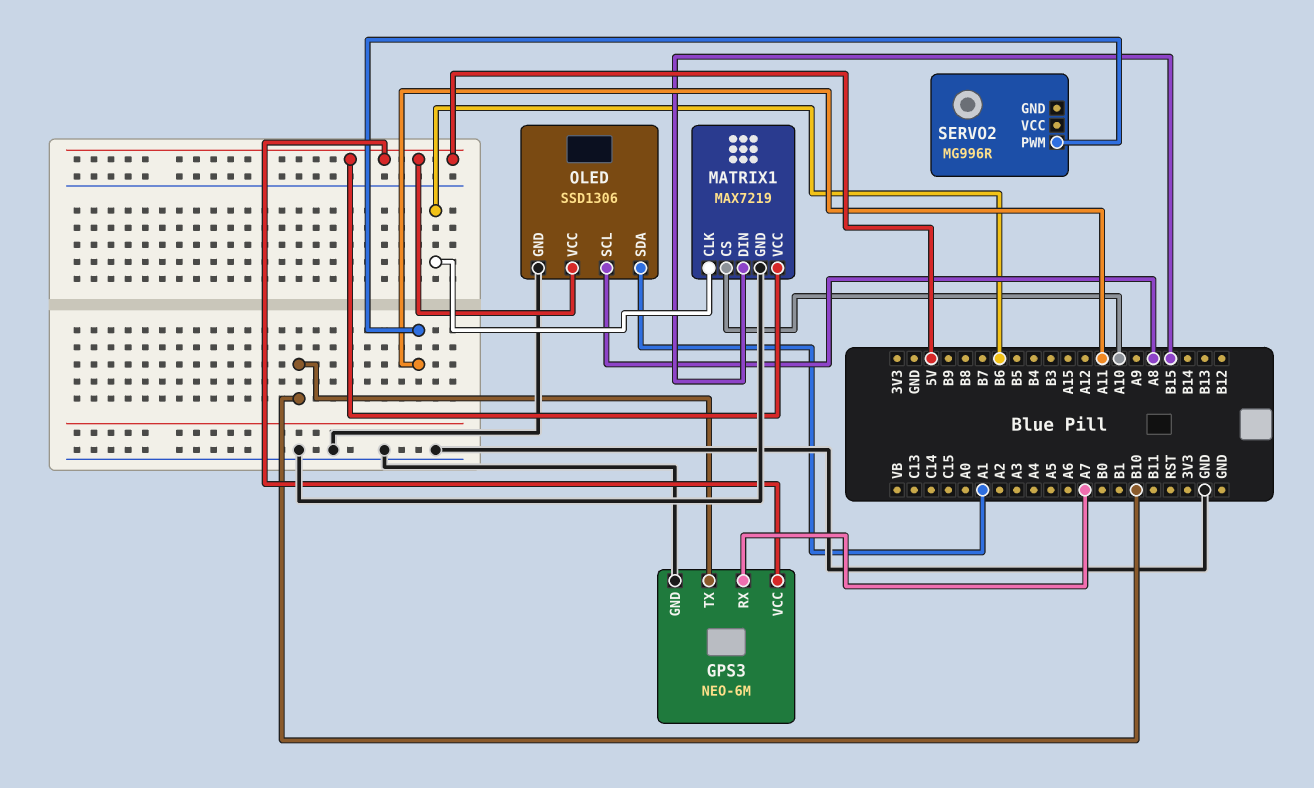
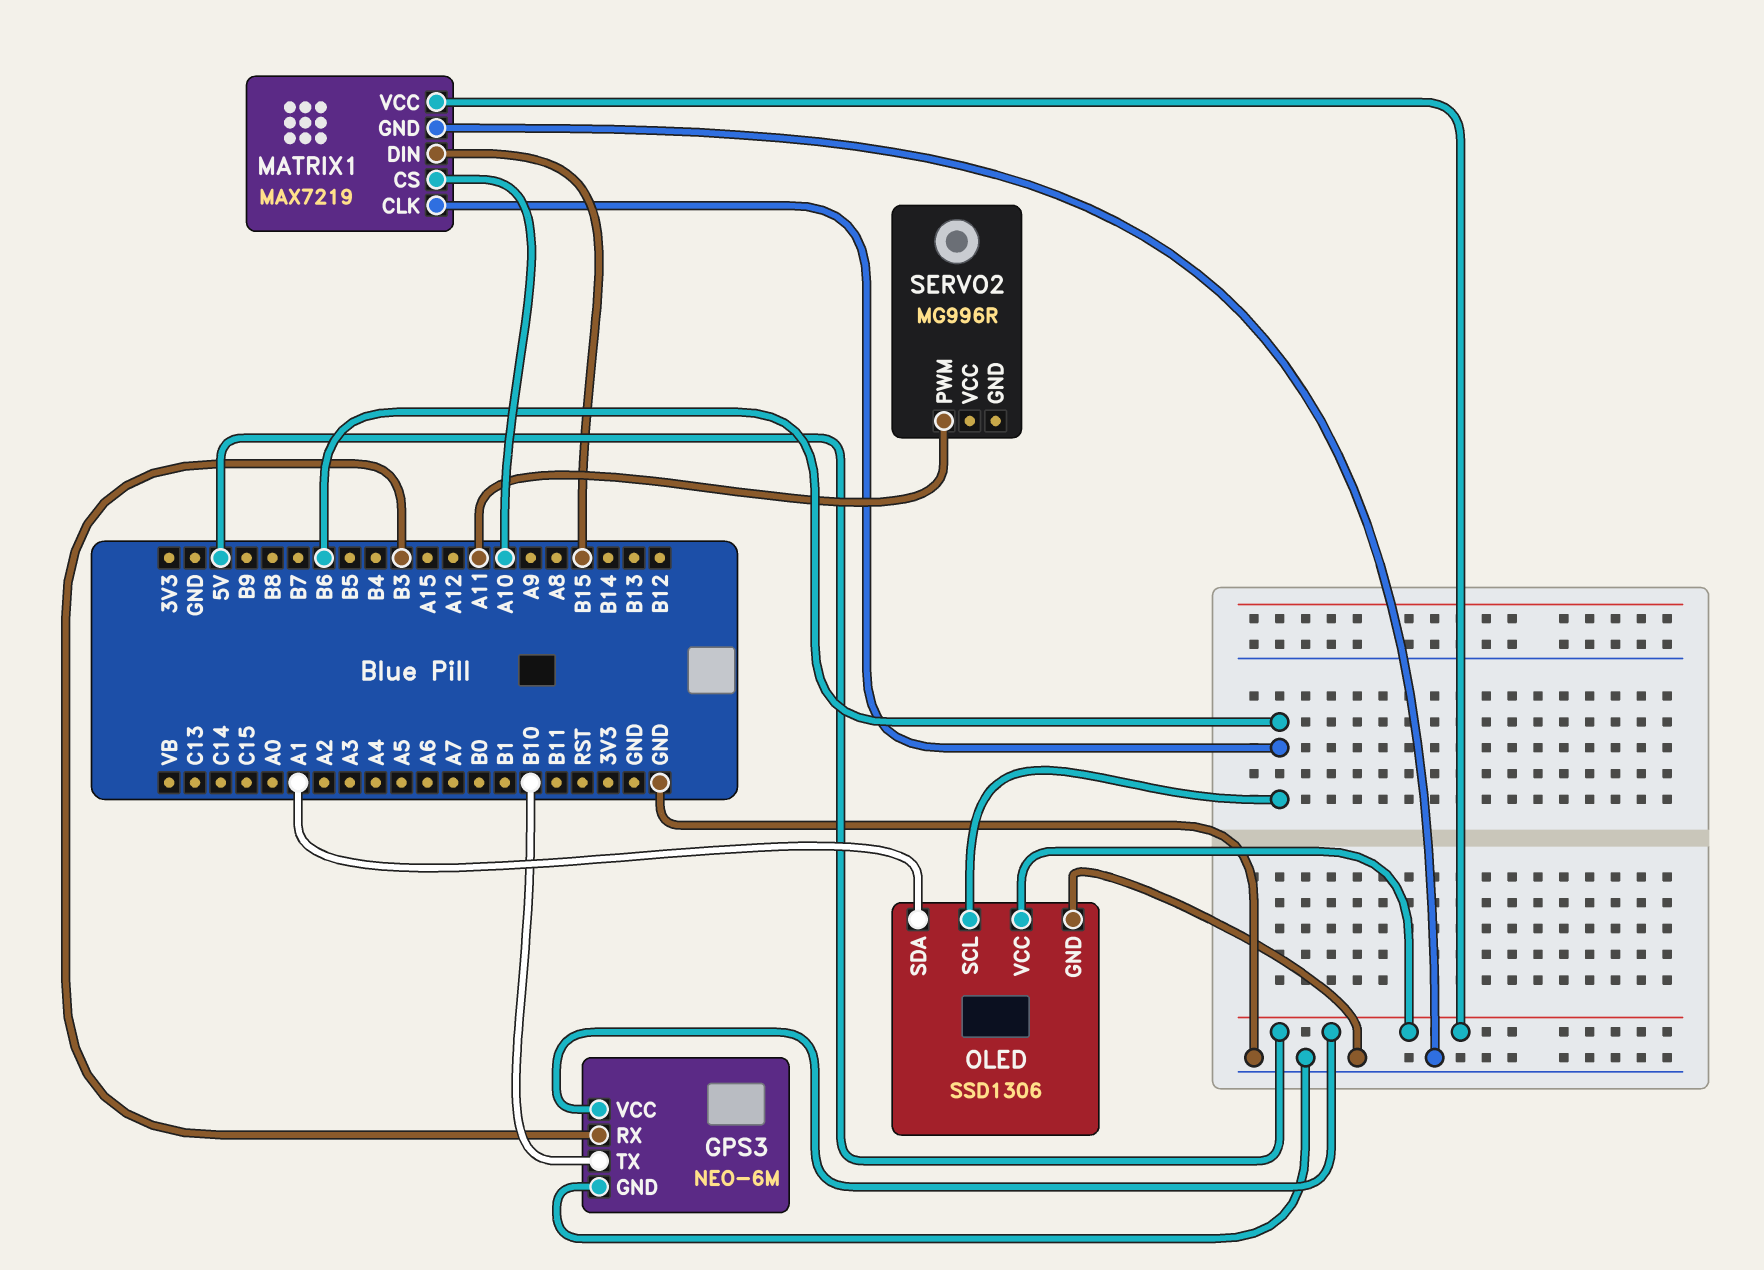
GPS3 pin RX: A7 -> B3
OLED pin SCL: A8 -> B6

